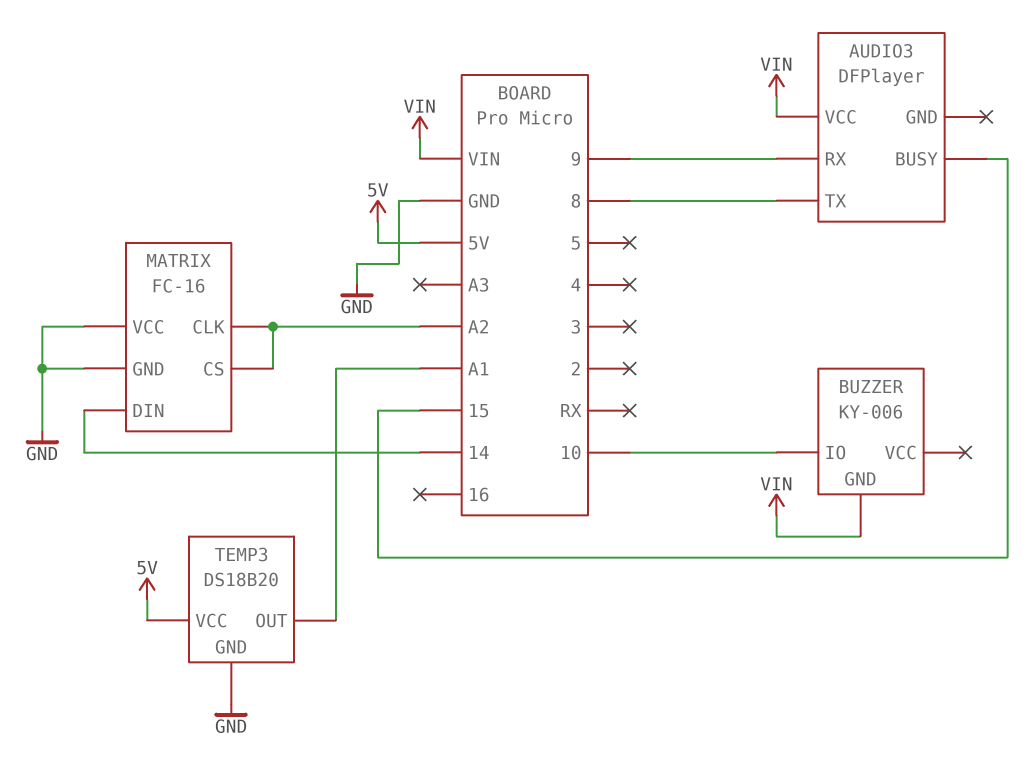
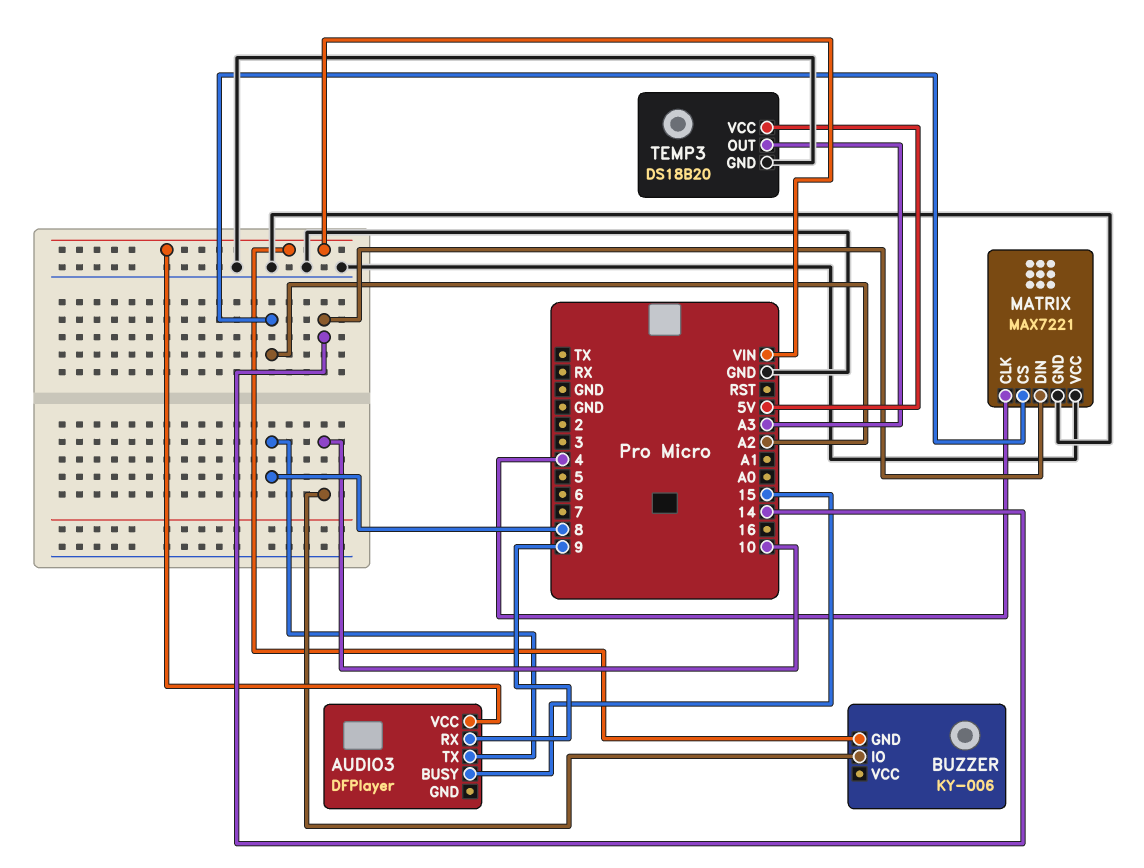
MATRIX: FC-16 -> MAX7221
MATRIX pin CLK: A2 -> 4
TEMP3 pin OUT: A1 -> A3

